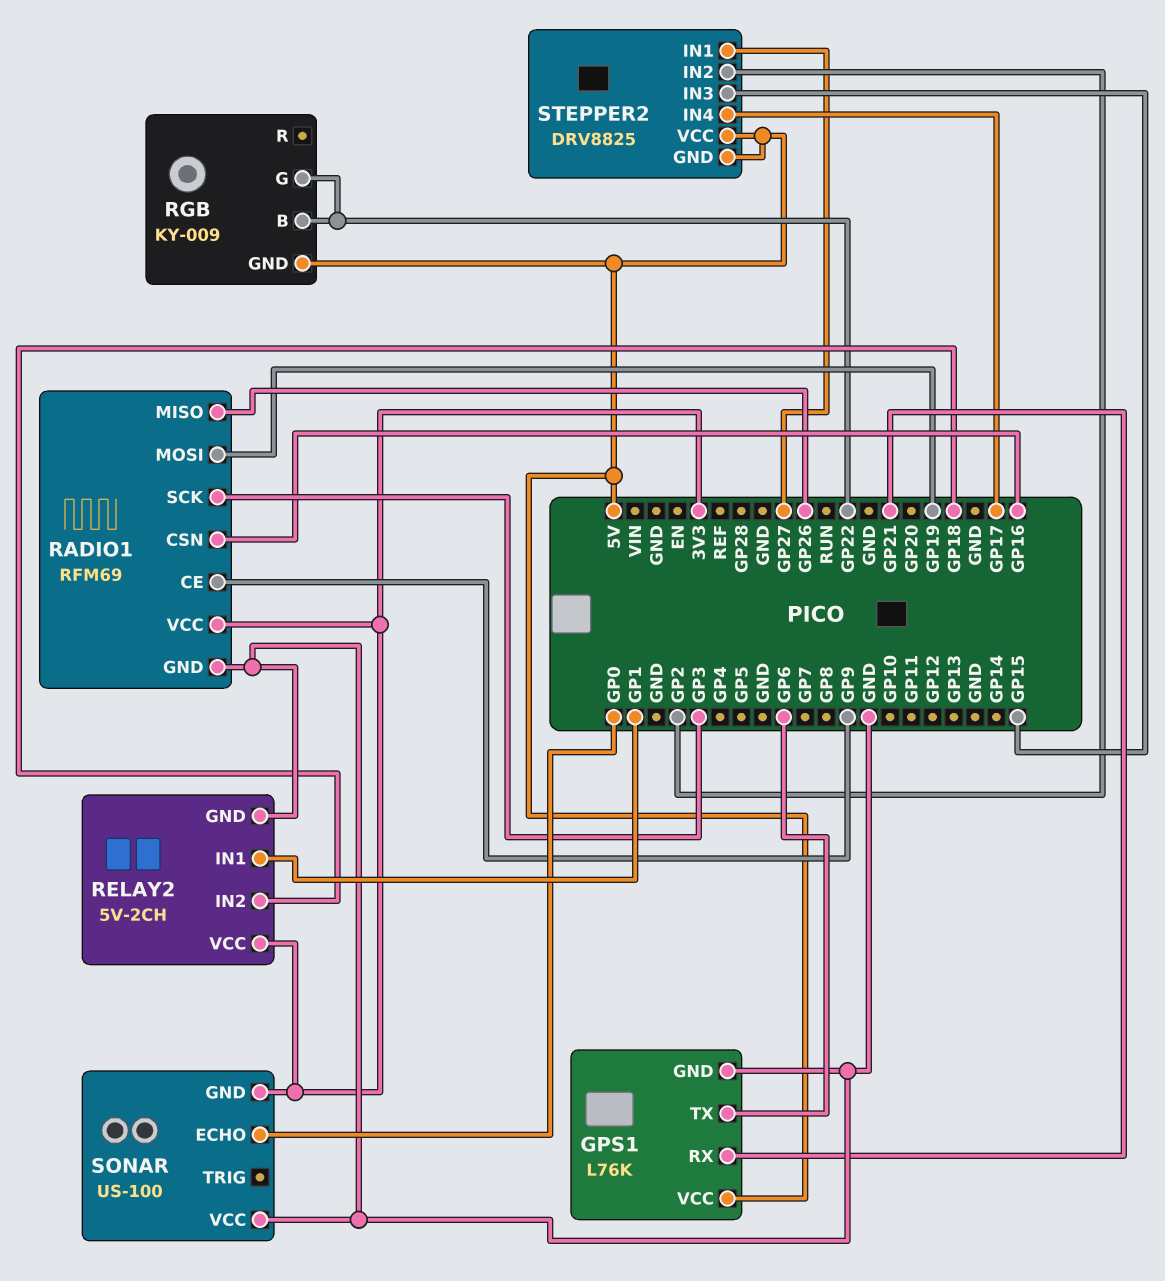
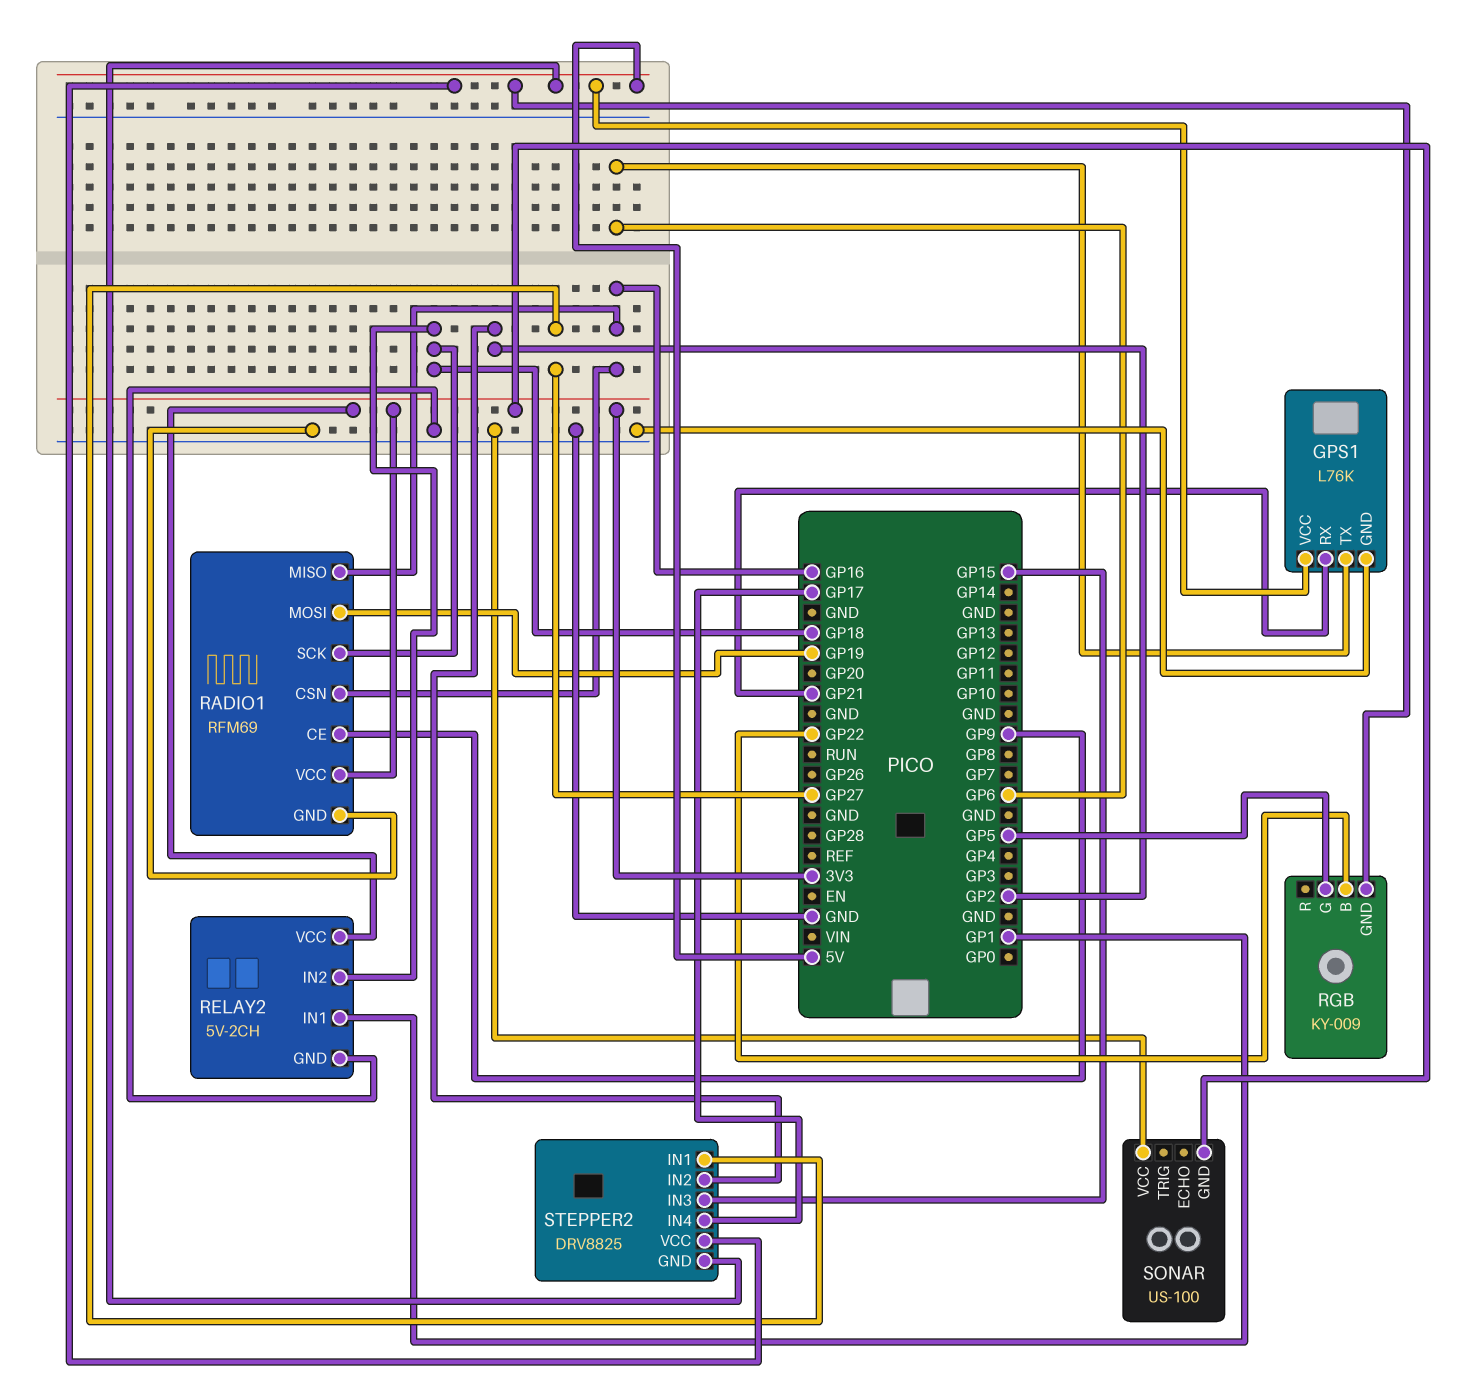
RADIO1 pin MISO: GP26 -> GP16
RADIO1 pin SCK: GP3 -> GP18
RGB pin G: GP22 -> GP5
SONAR pin ECHO: GP0 -> none

